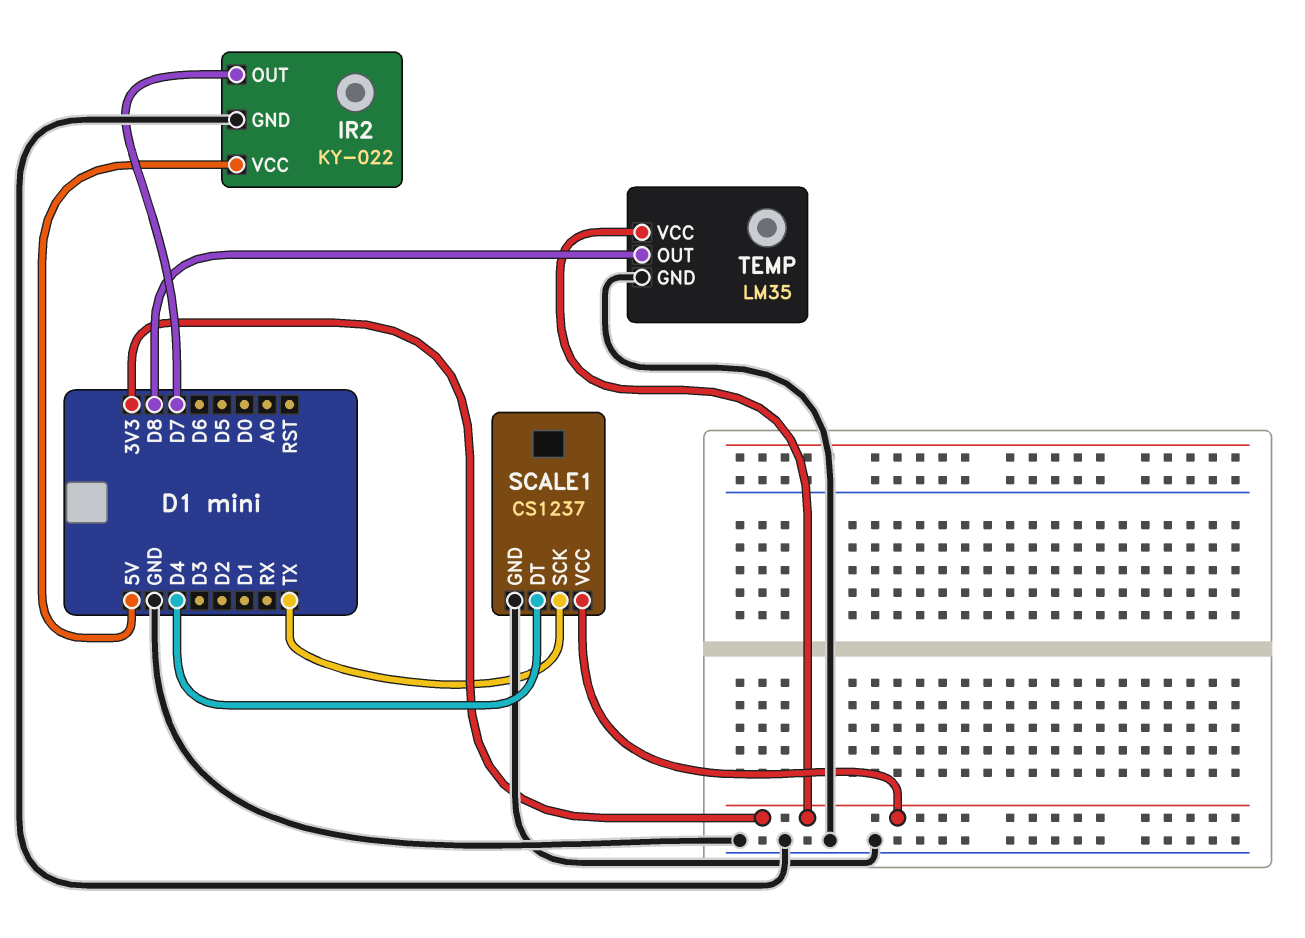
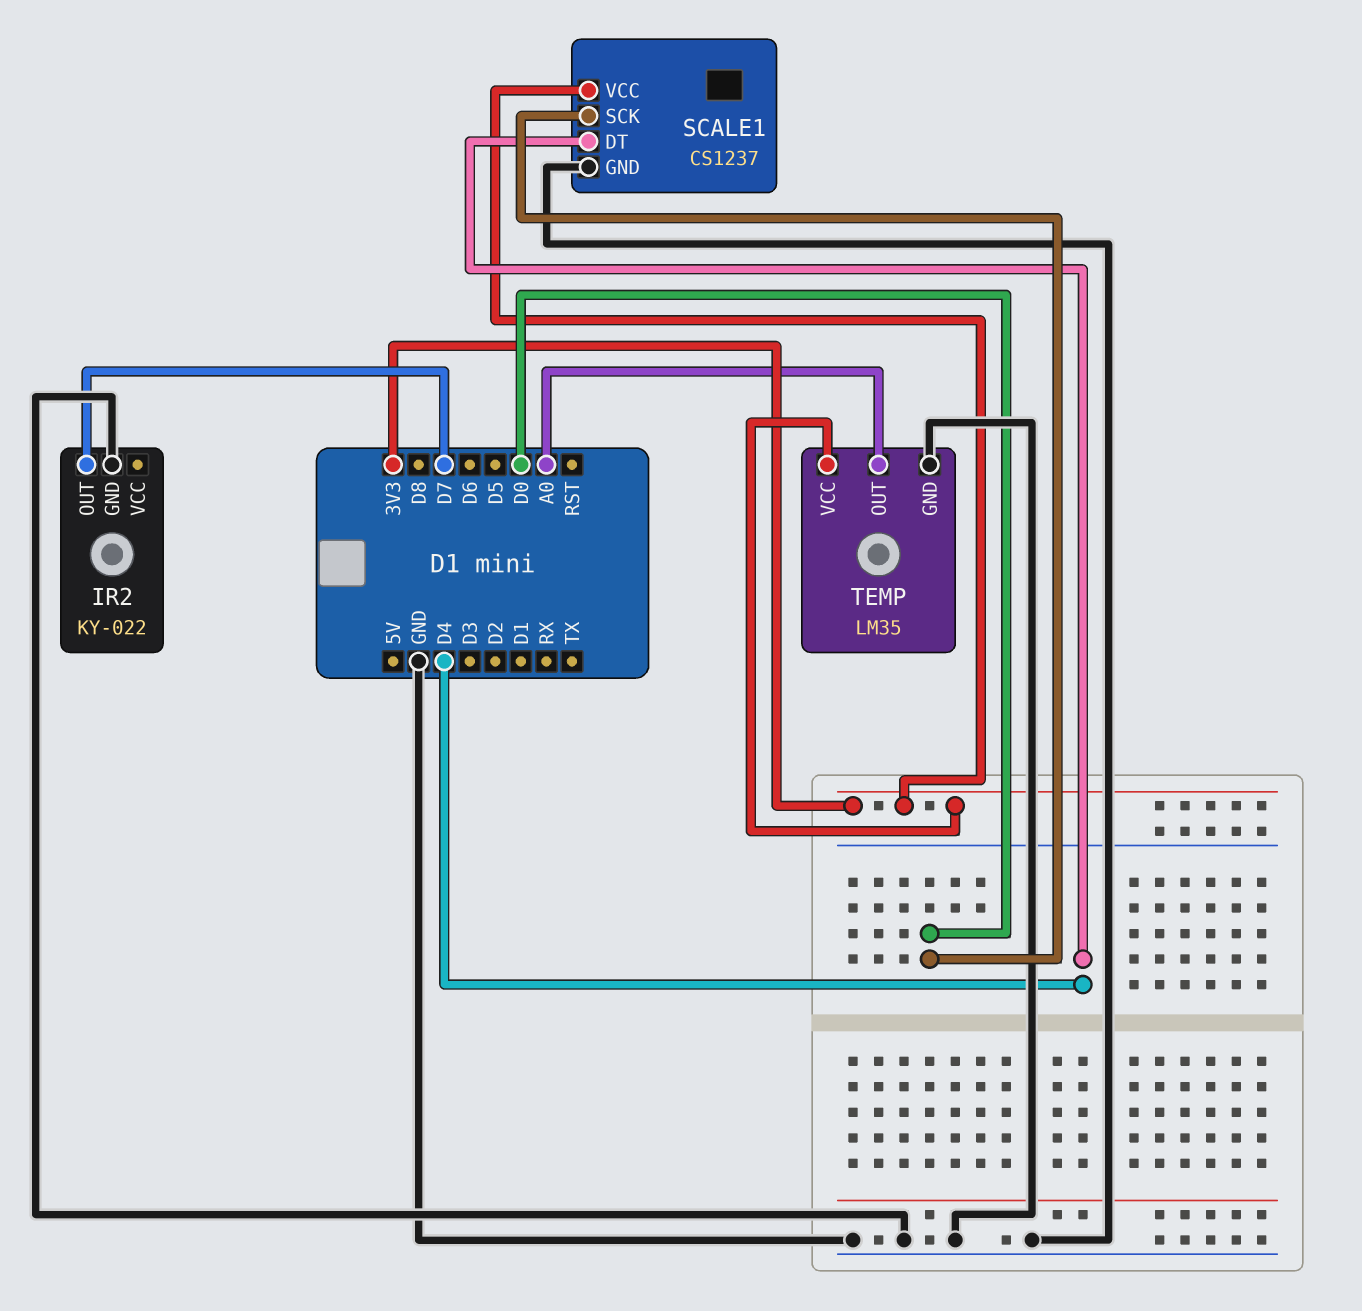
IR2 pin VCC: 5V -> none
SCALE1 pin SCK: TX -> D0
TEMP pin OUT: D8 -> A0

